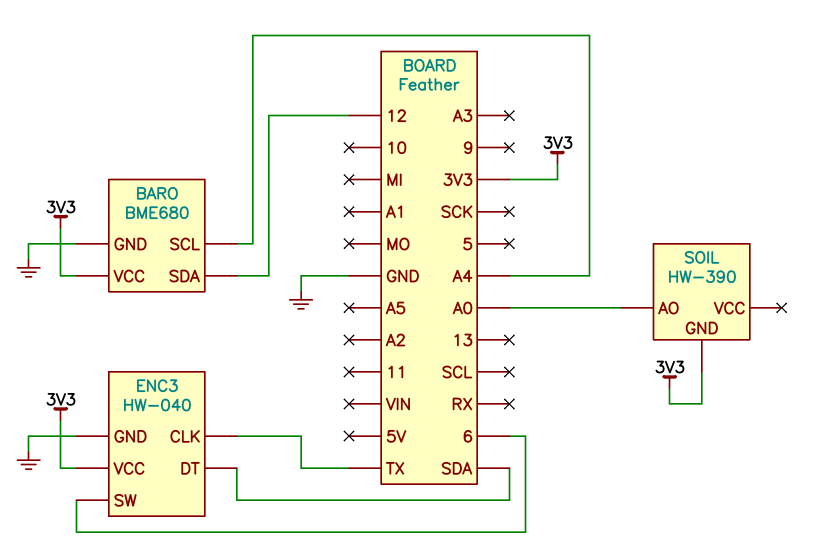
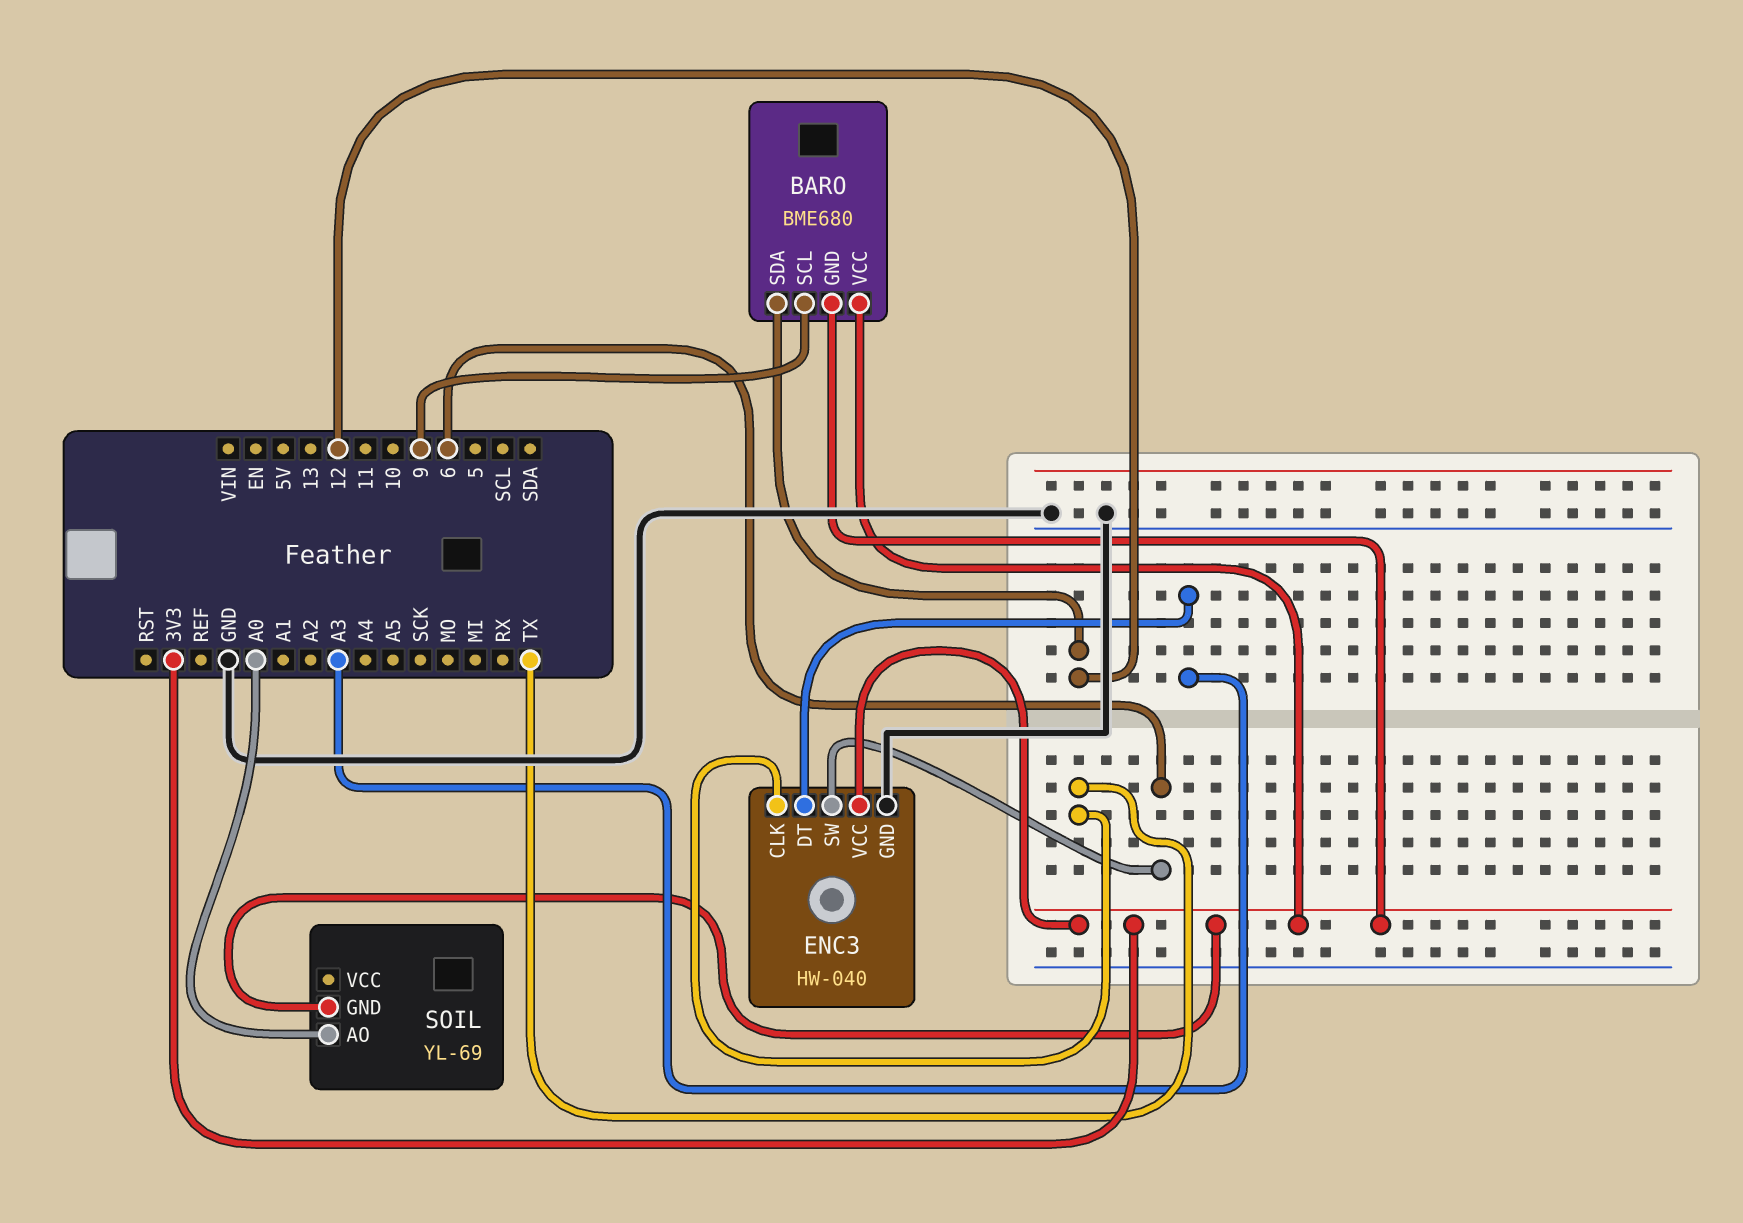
BARO pin GND: GND -> 3V3
BARO pin SCL: A4 -> 9
ENC3 pin DT: SDA -> A3
SOIL: HW-390 -> YL-69

